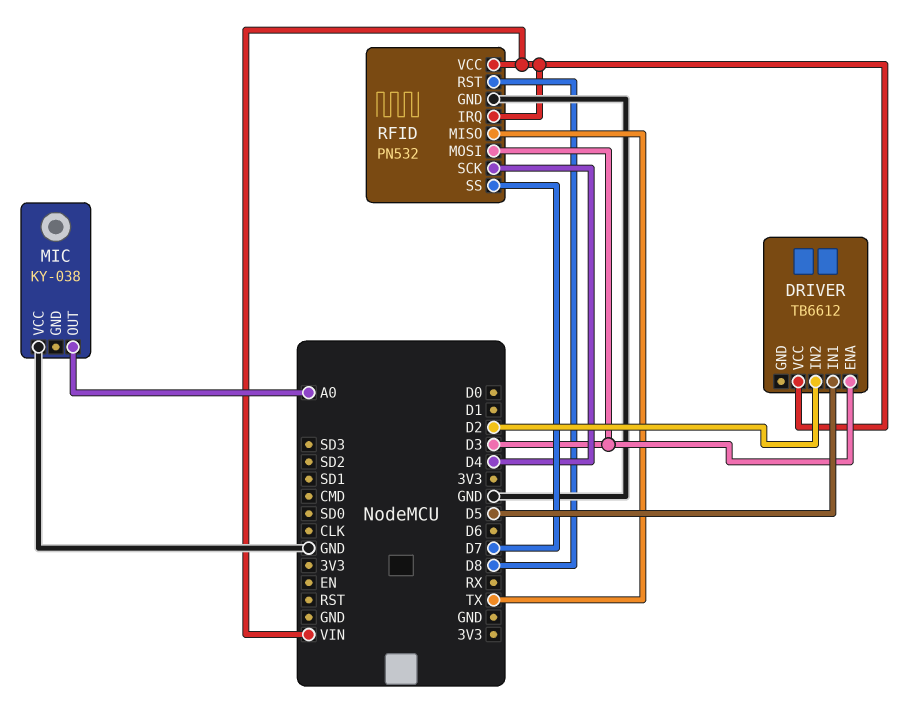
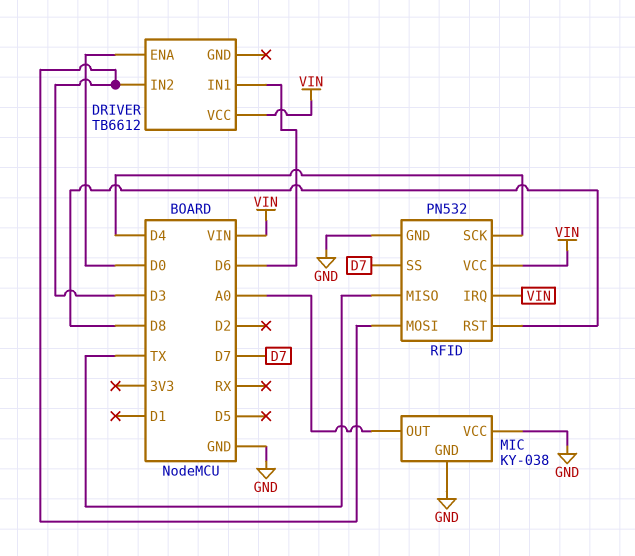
DRIVER pin ENA: D3 -> D0
DRIVER pin IN1: D5 -> D6
DRIVER pin IN2: D2 -> D3
MIC pin GND: none -> GND

